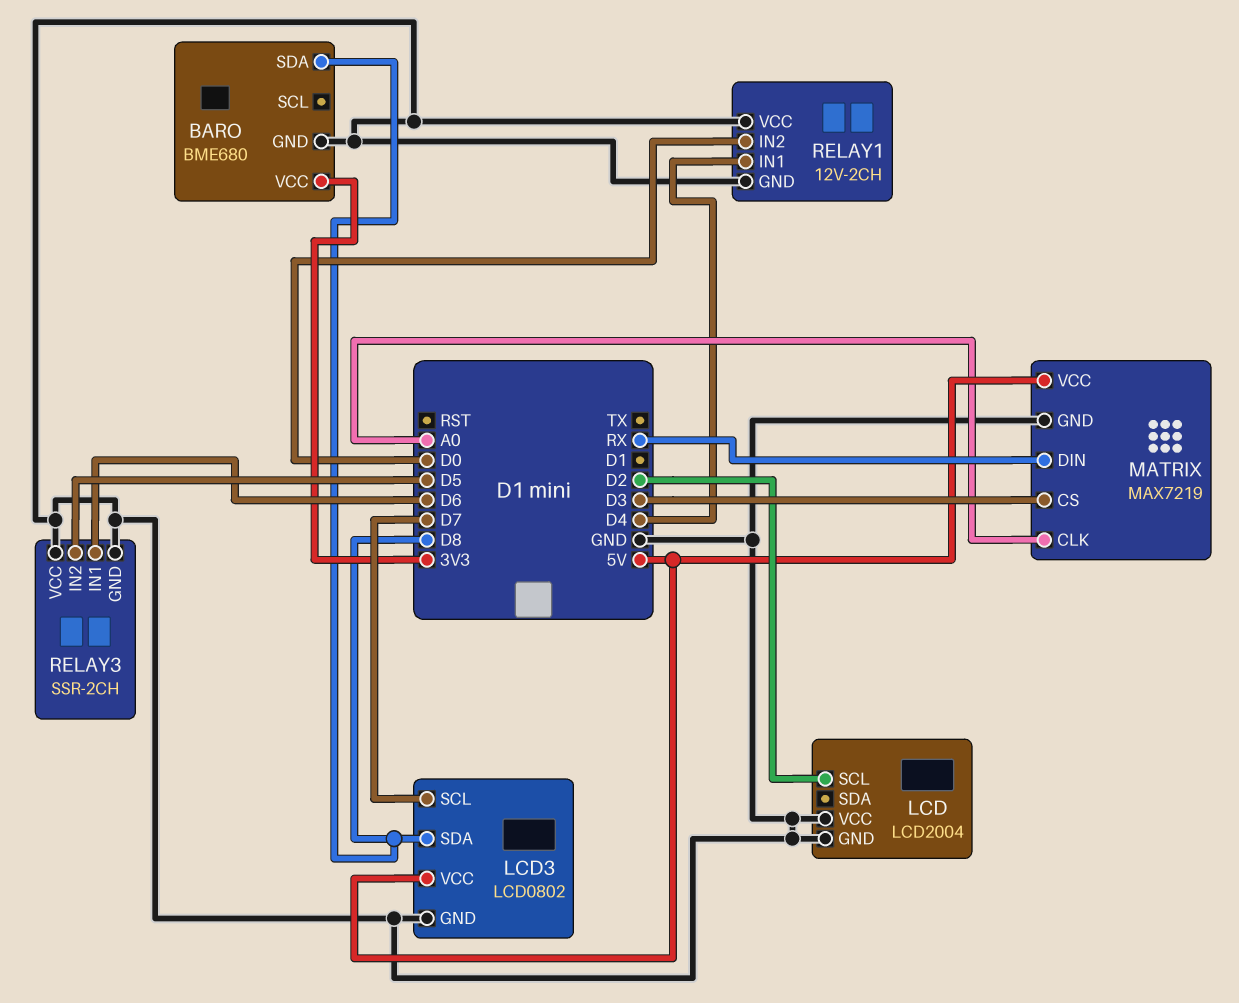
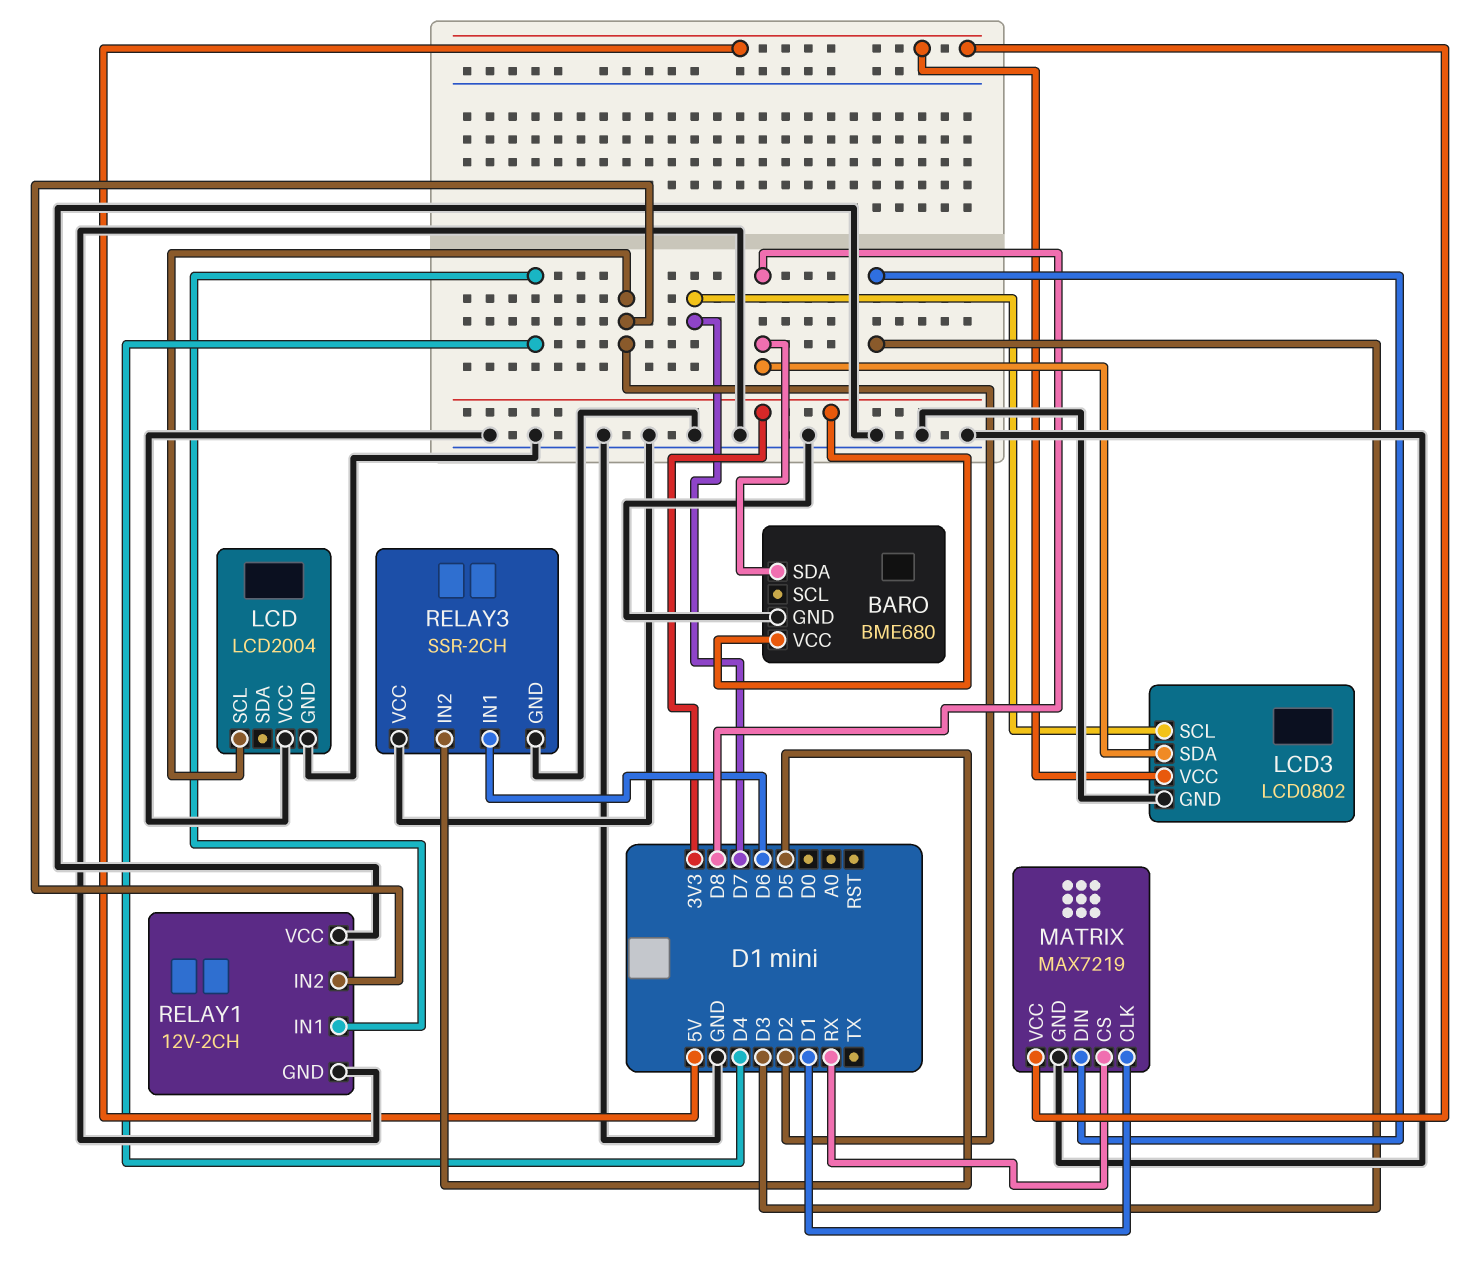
MATRIX pin CLK: A0 -> D1
MATRIX pin CS: D3 -> RX
MATRIX pin DIN: RX -> D3
RELAY1 pin IN2: D0 -> D2

